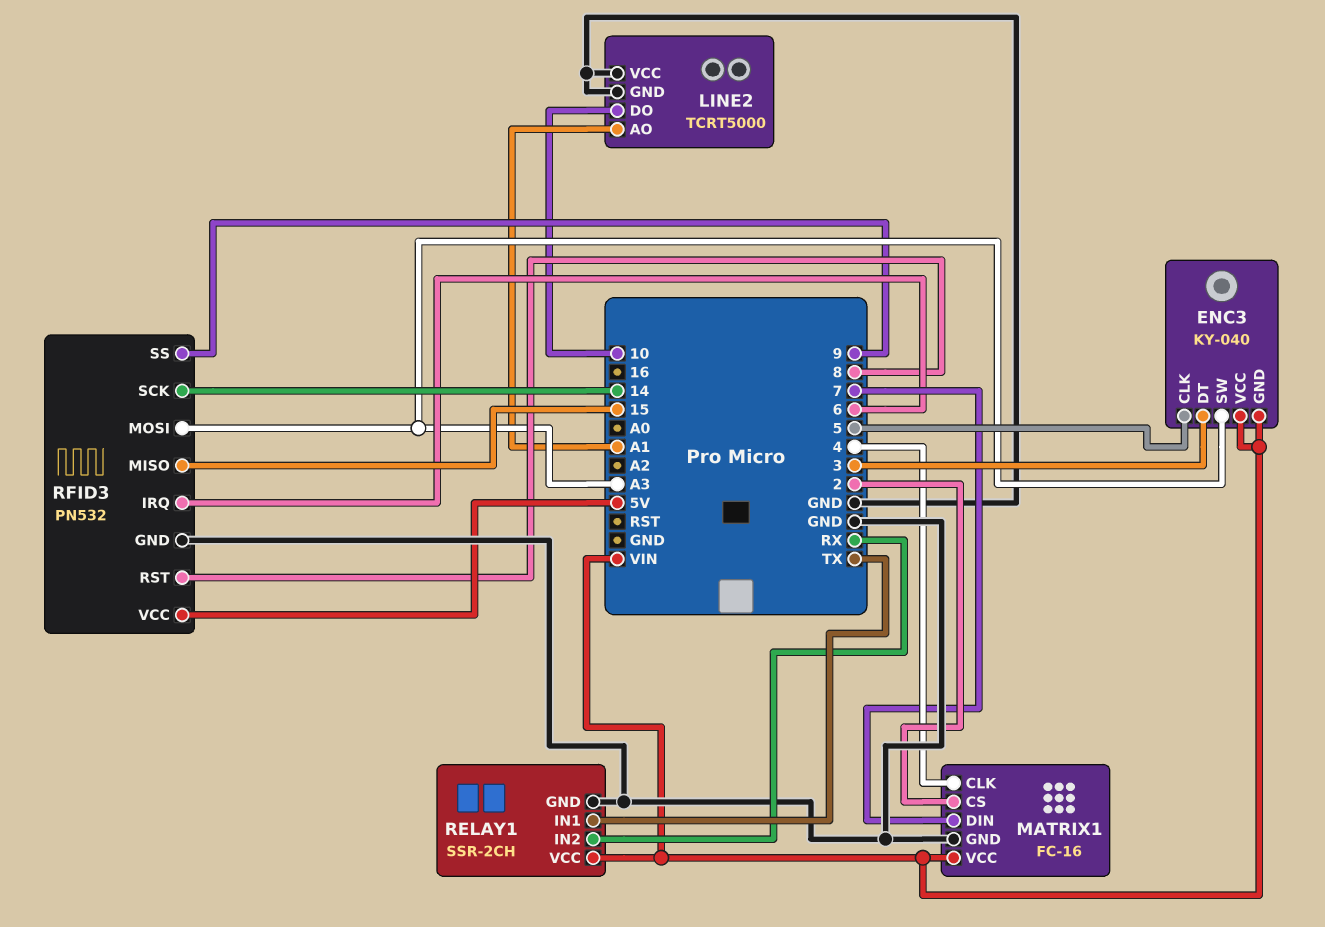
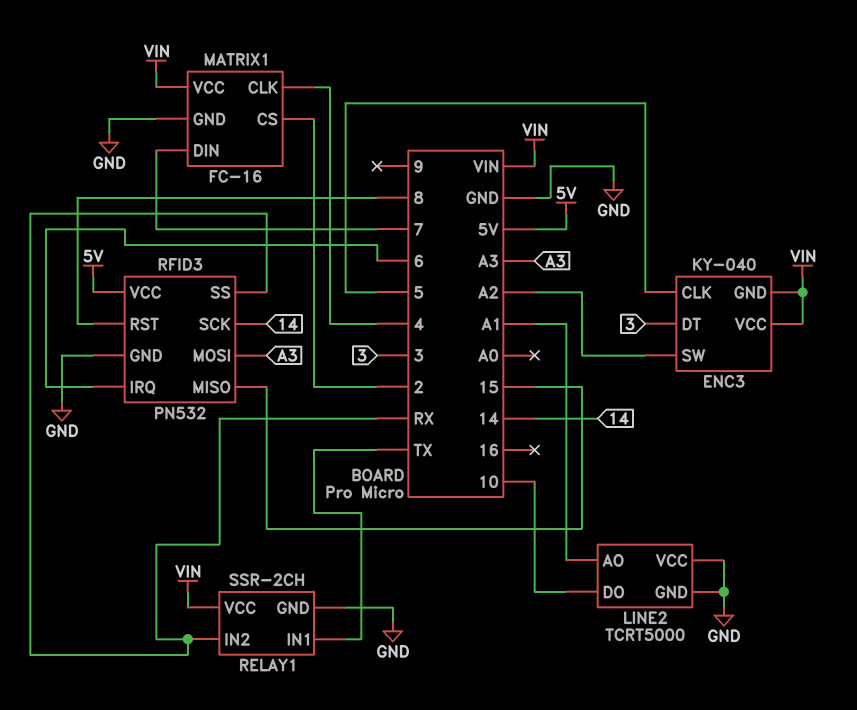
ENC3 pin SW: A3 -> A2
RFID3 pin SS: 9 -> RX

